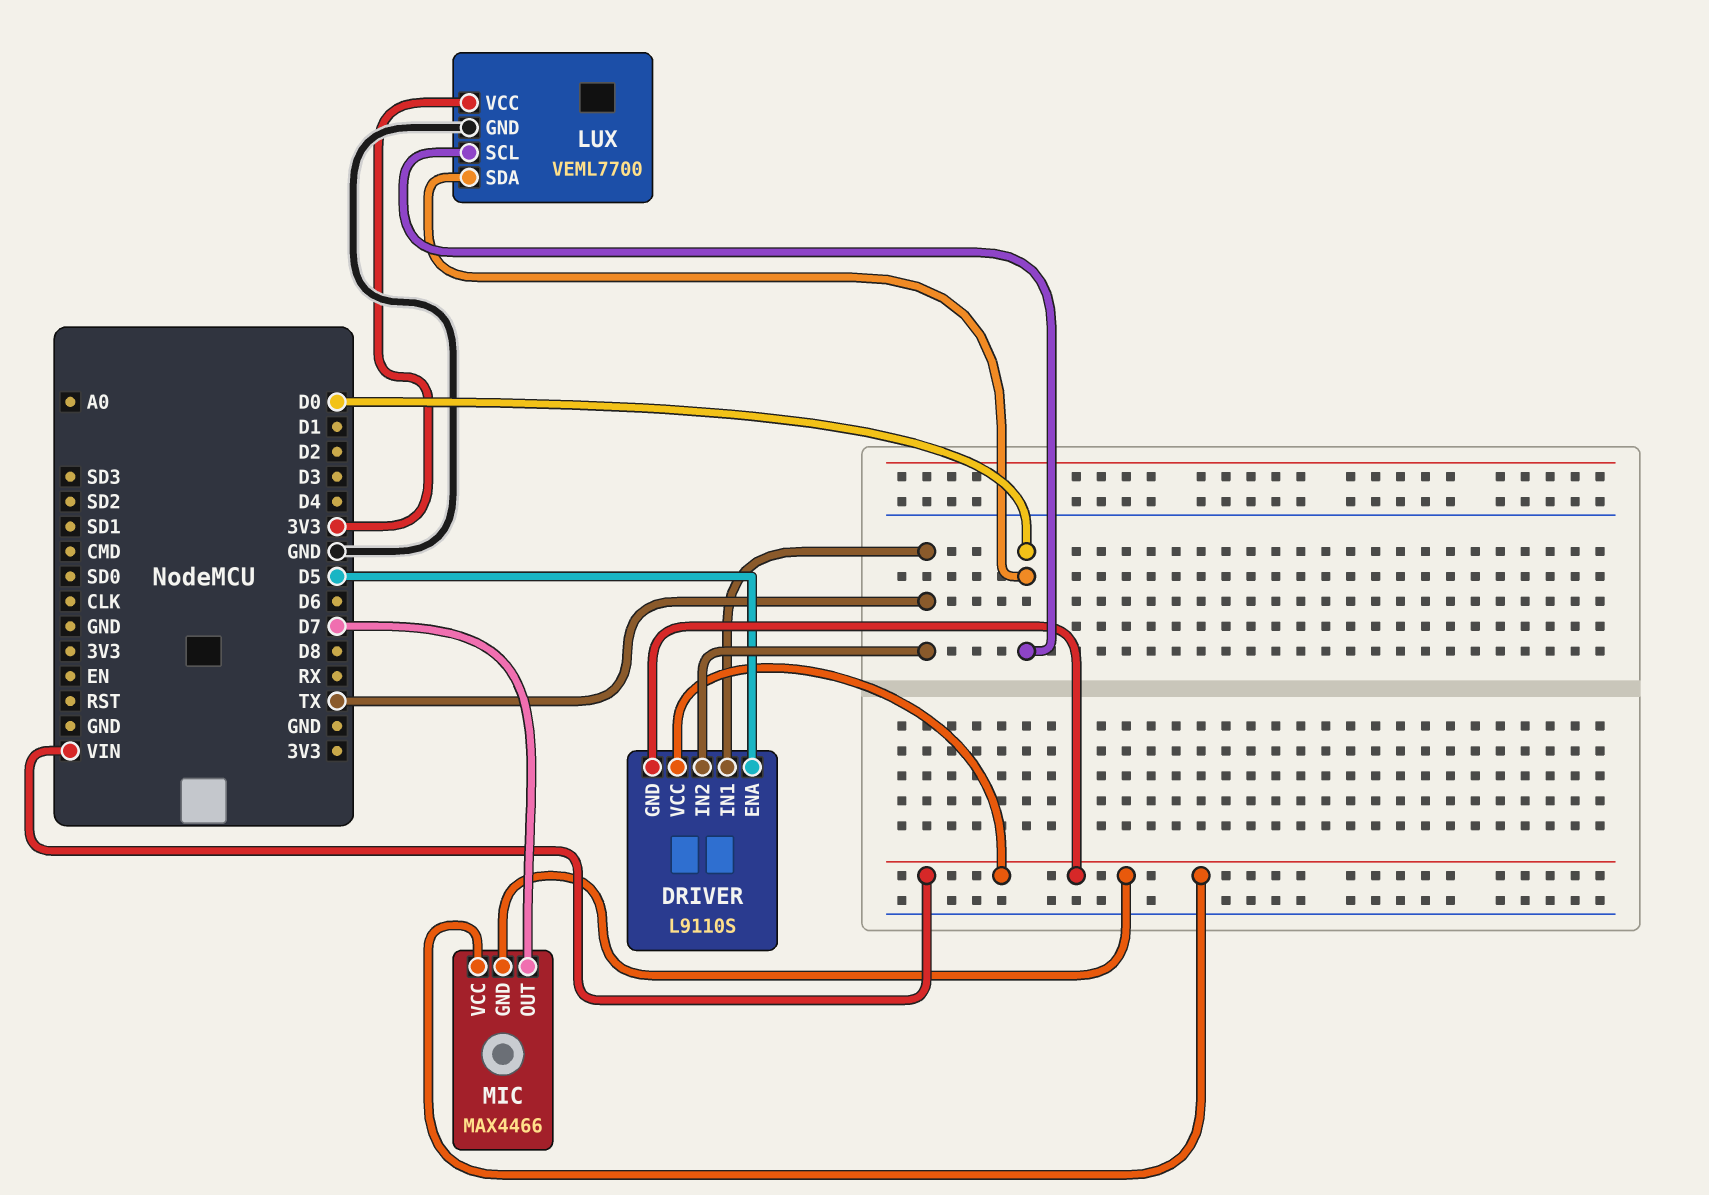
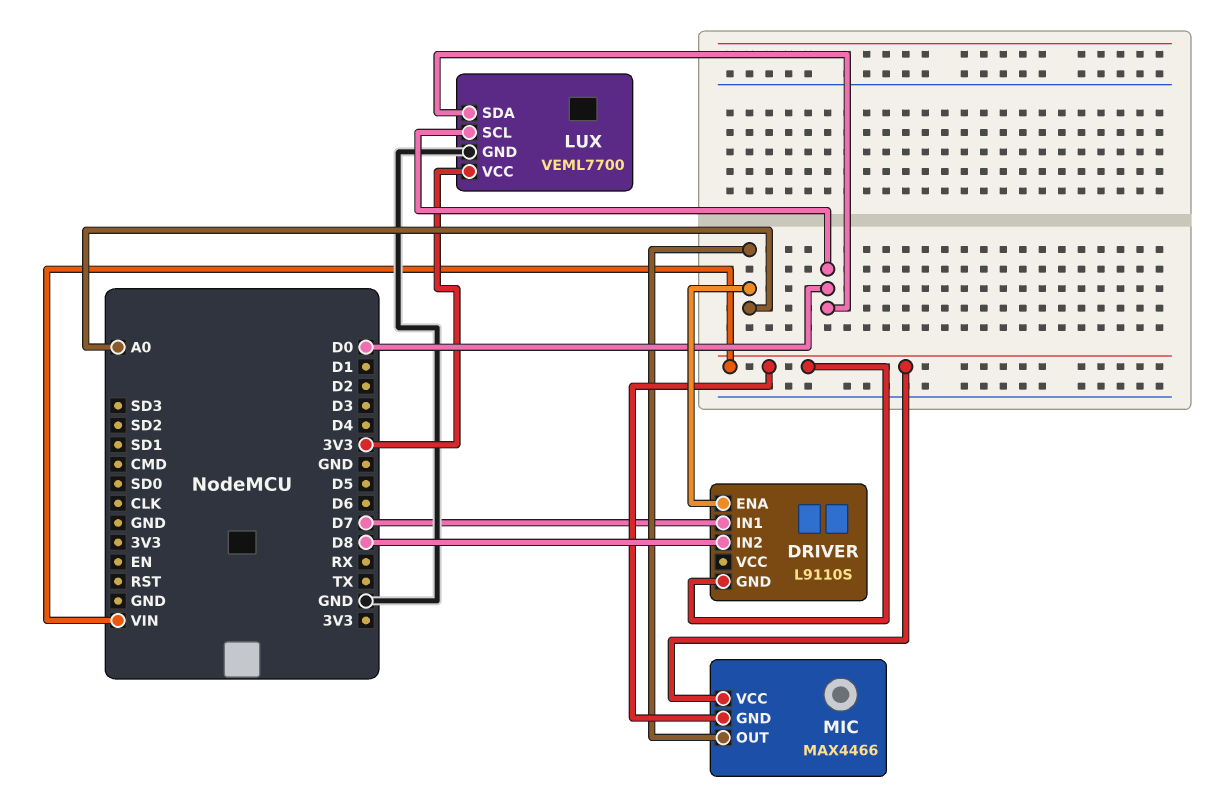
DRIVER pin ENA: D5 -> A0
DRIVER pin IN1: TX -> D7
DRIVER pin IN2: TX -> D8
DRIVER pin VCC: VIN -> none
MIC pin OUT: D7 -> A0

